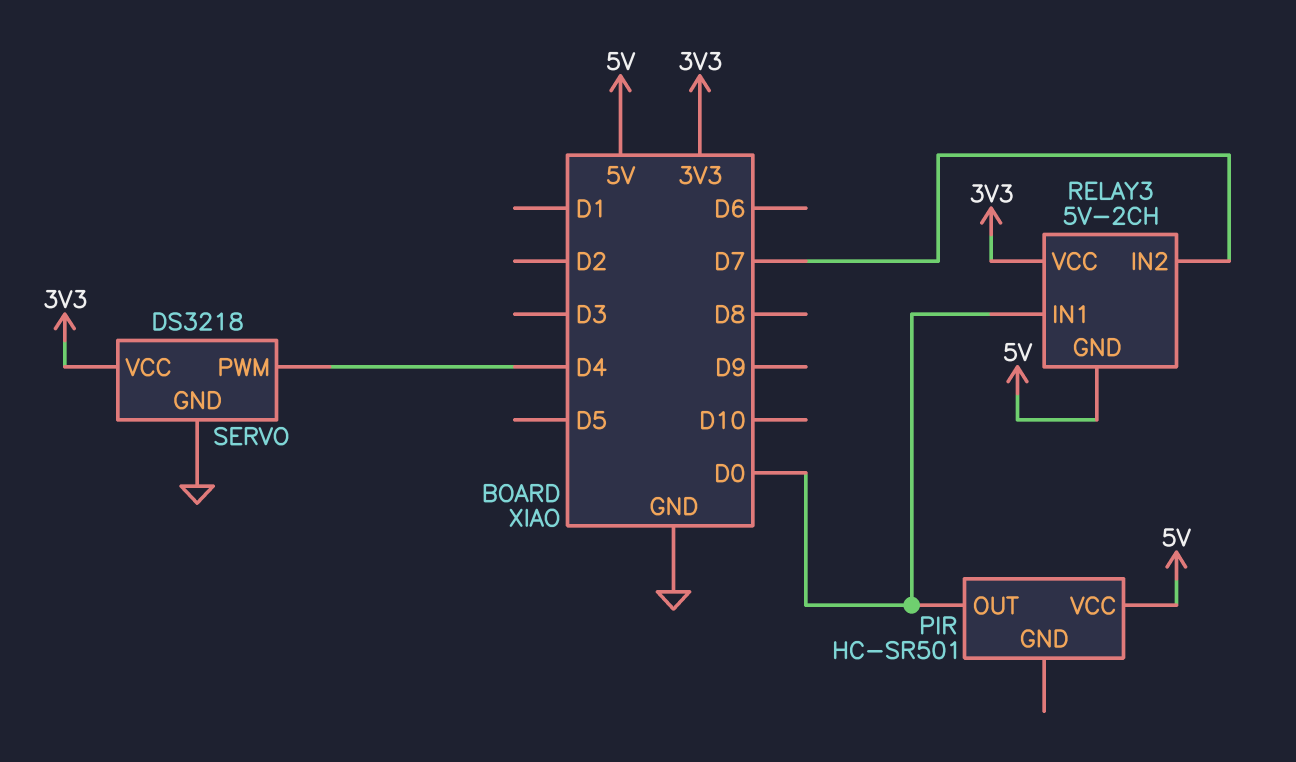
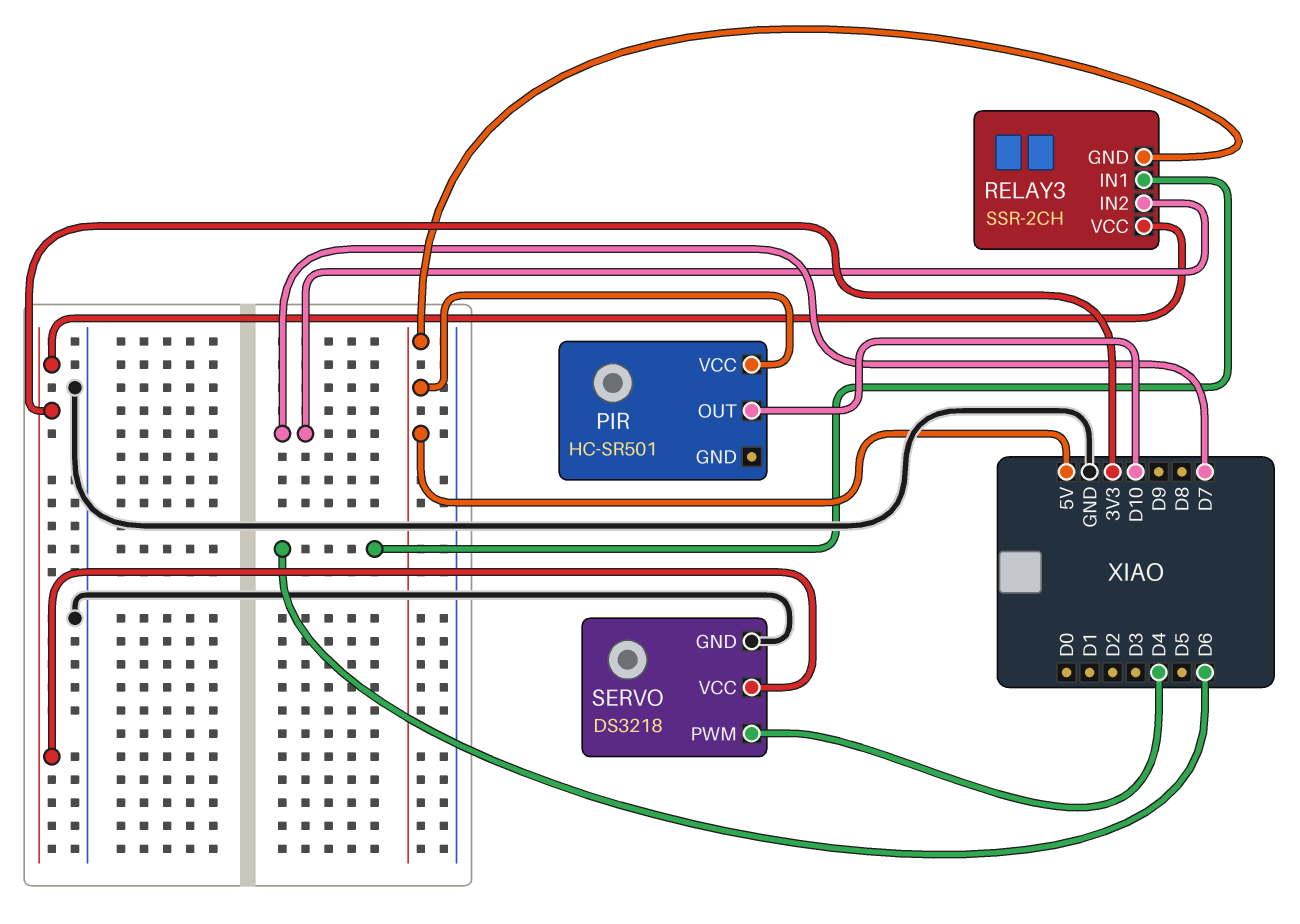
PIR pin OUT: D0 -> D10
RELAY3: 5V-2CH -> SSR-2CH
RELAY3 pin IN1: D0 -> D6

